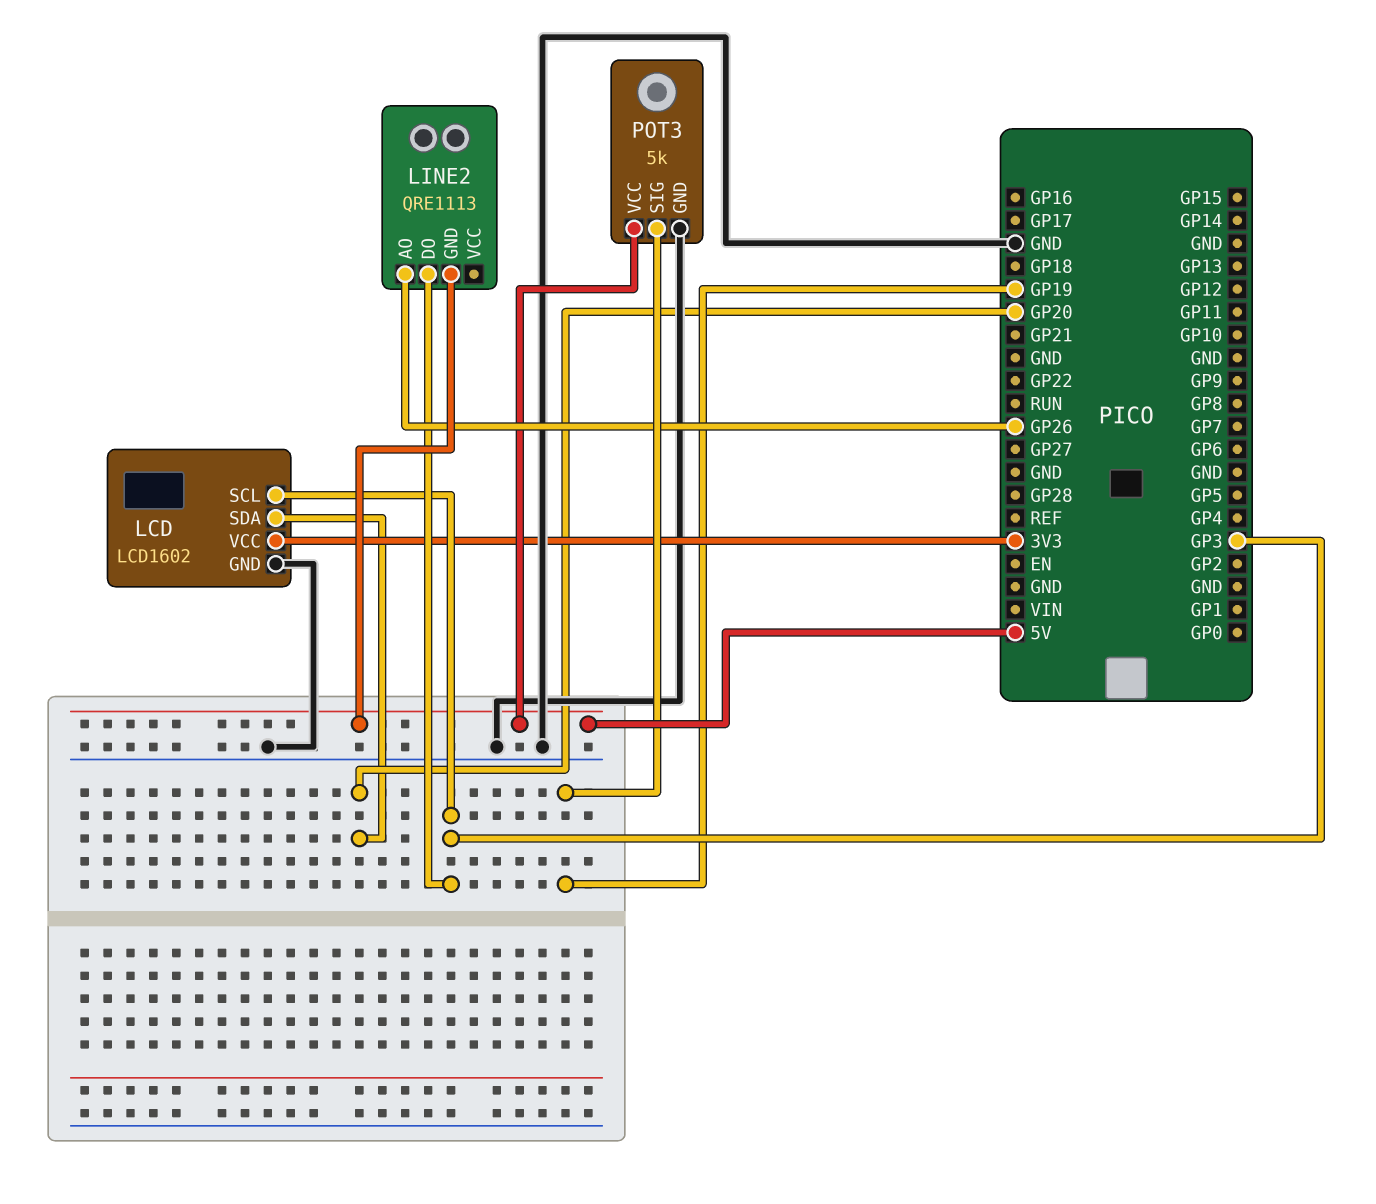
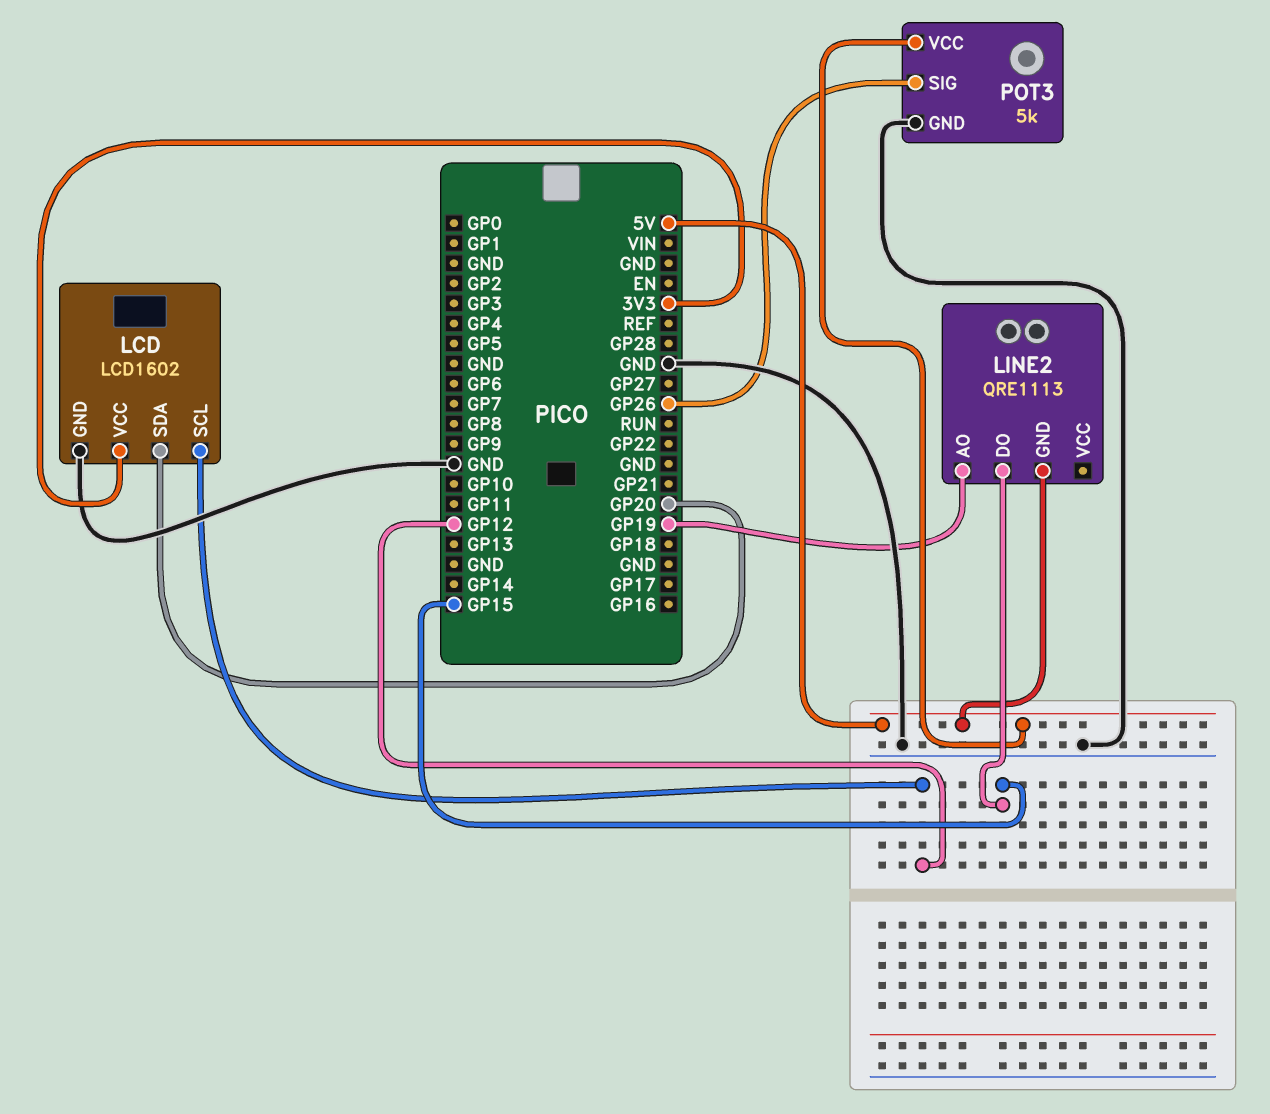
LCD pin SCL: GP3 -> GP12
LINE2 pin AO: GP26 -> GP19
LINE2 pin DO: GP3 -> GP15
POT3 pin SIG: GP19 -> GP26

